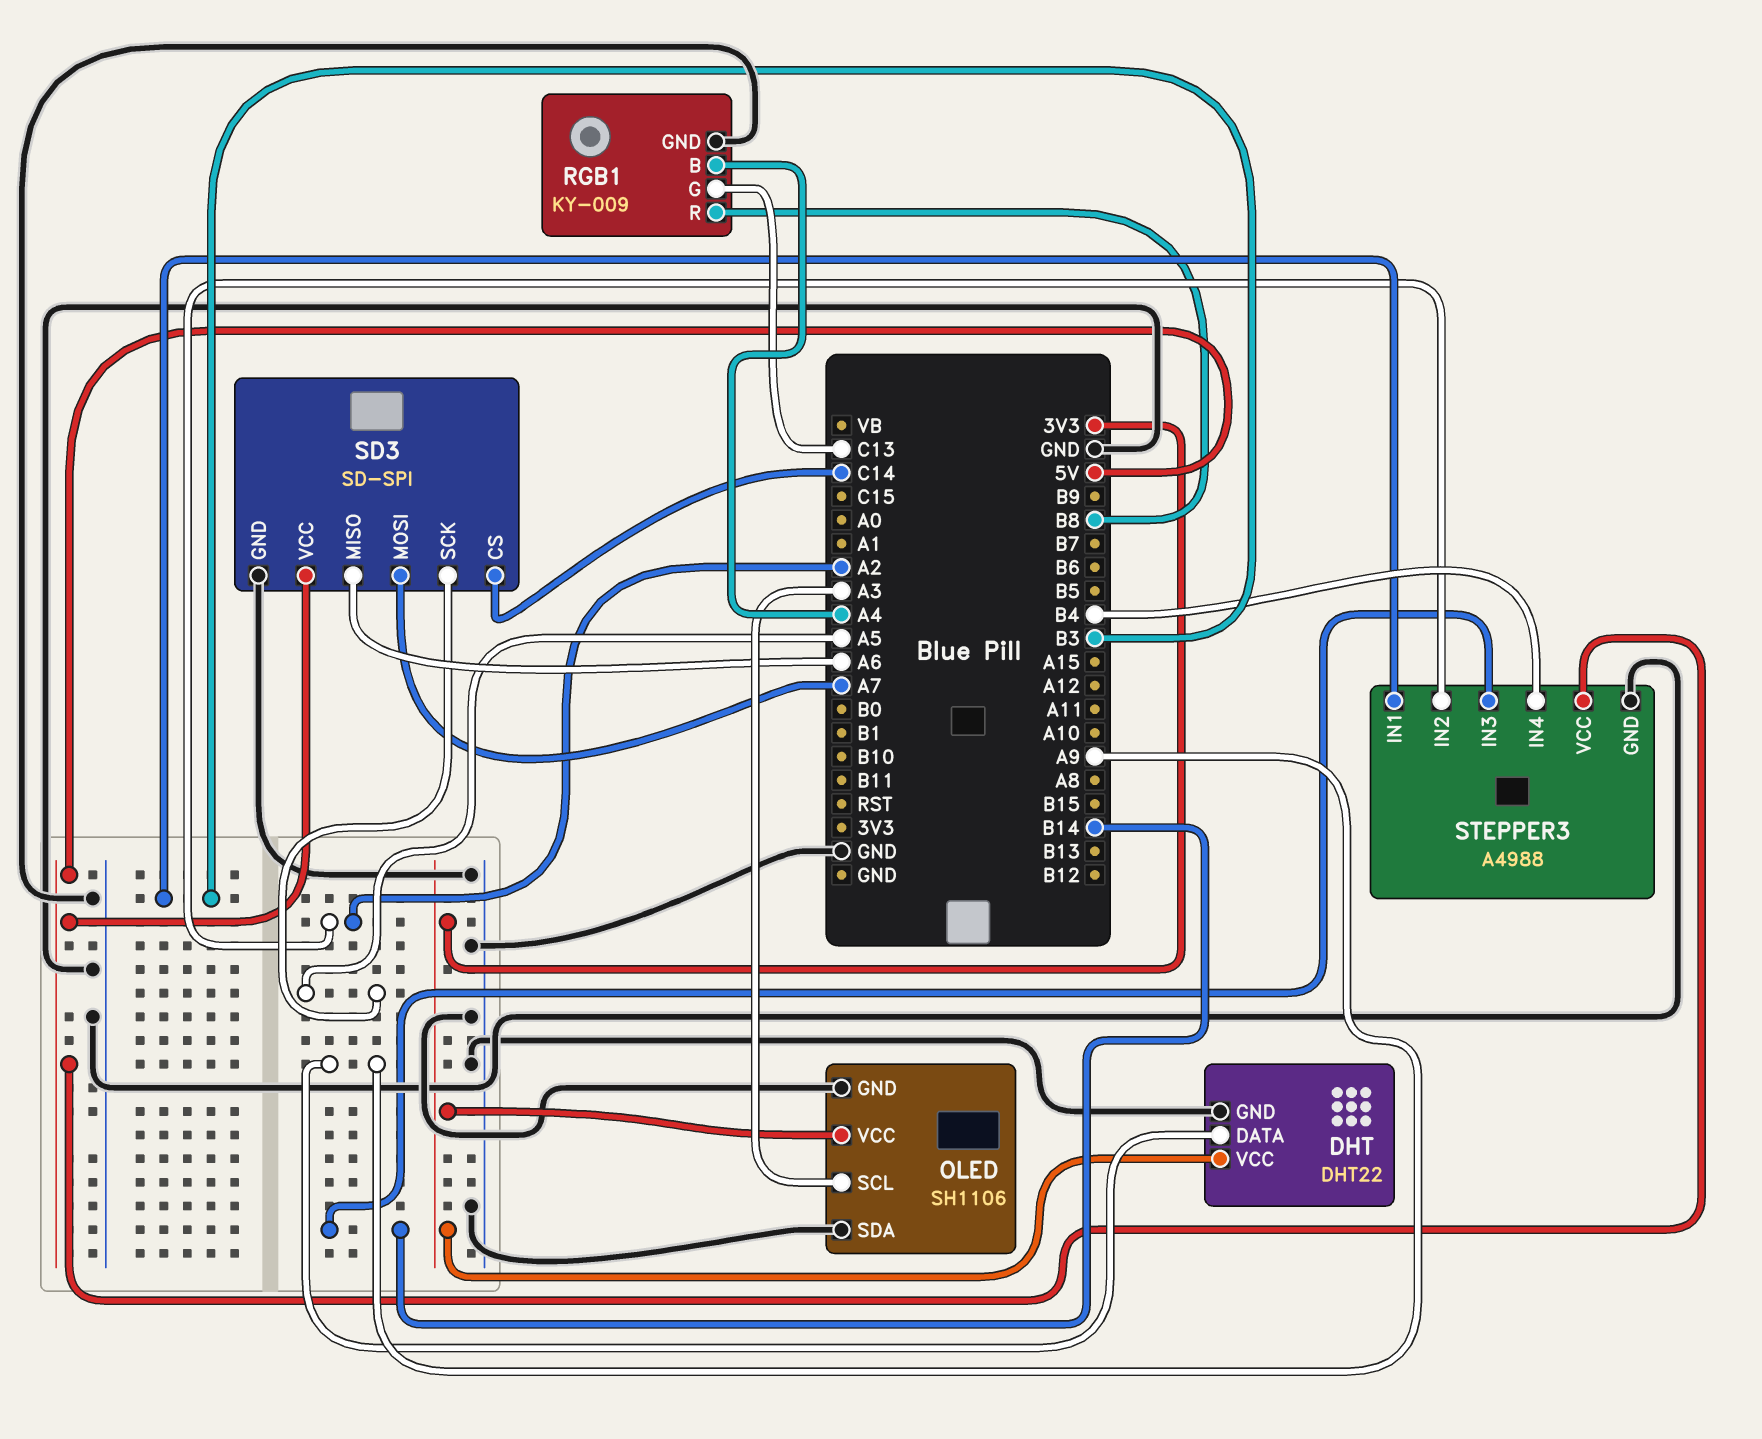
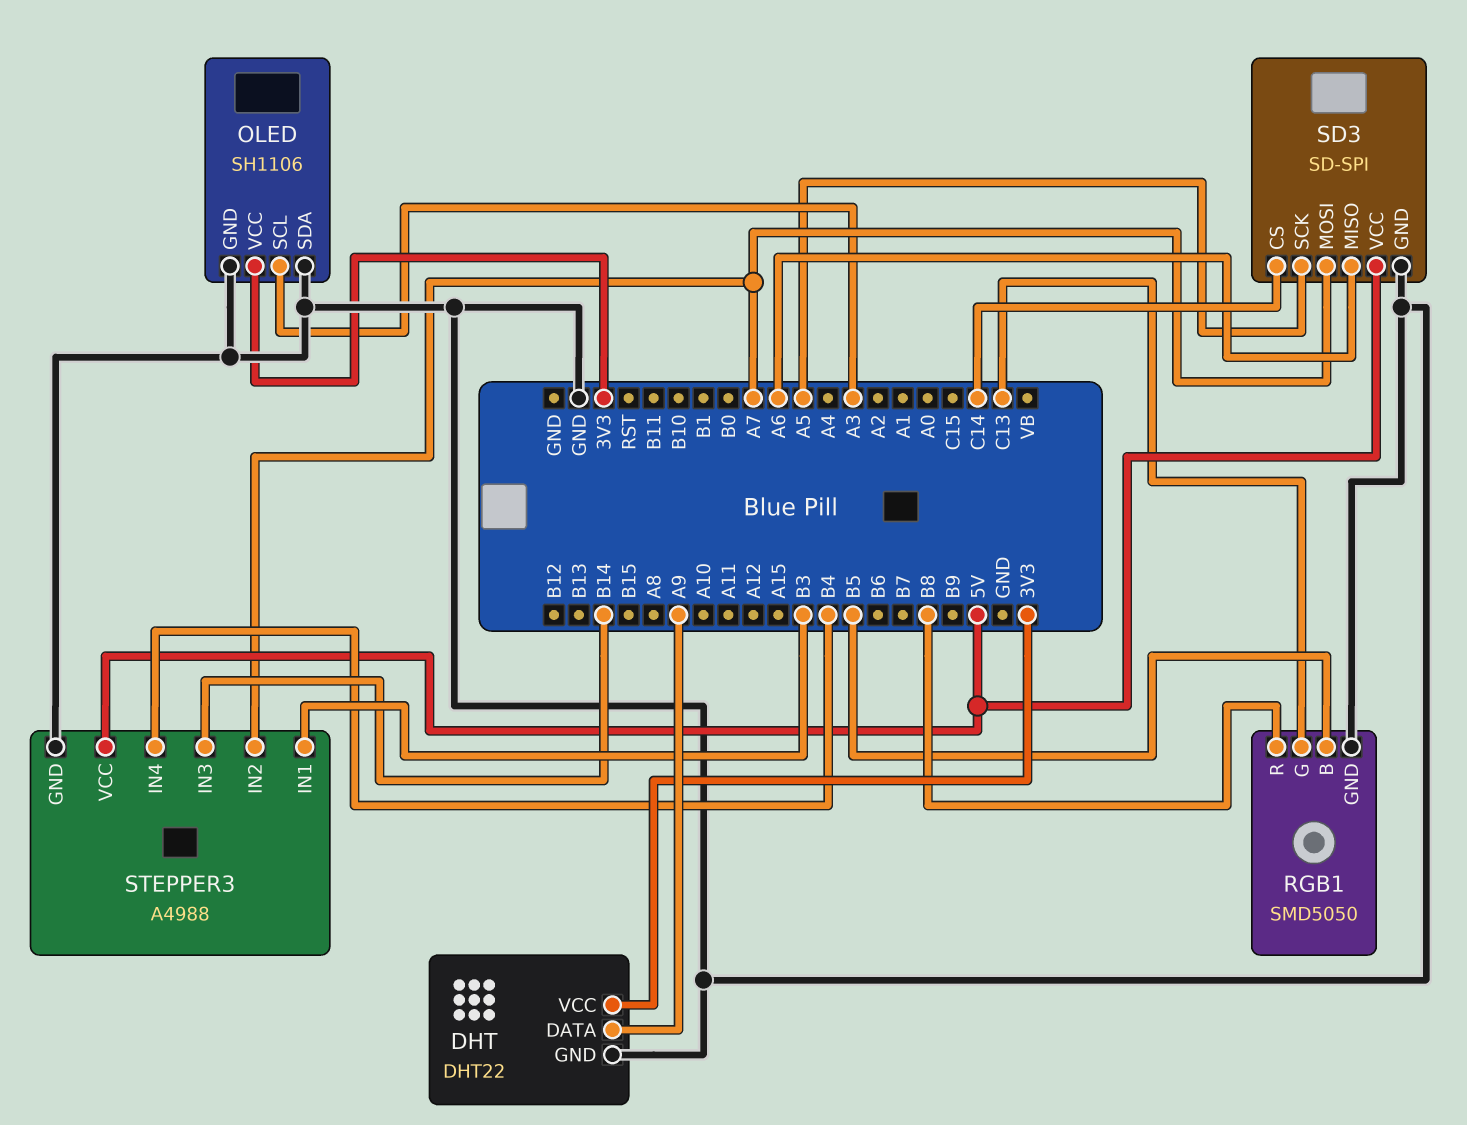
RGB1: KY-009 -> SMD5050
RGB1 pin B: A4 -> B5
STEPPER3 pin IN2: A2 -> A7

